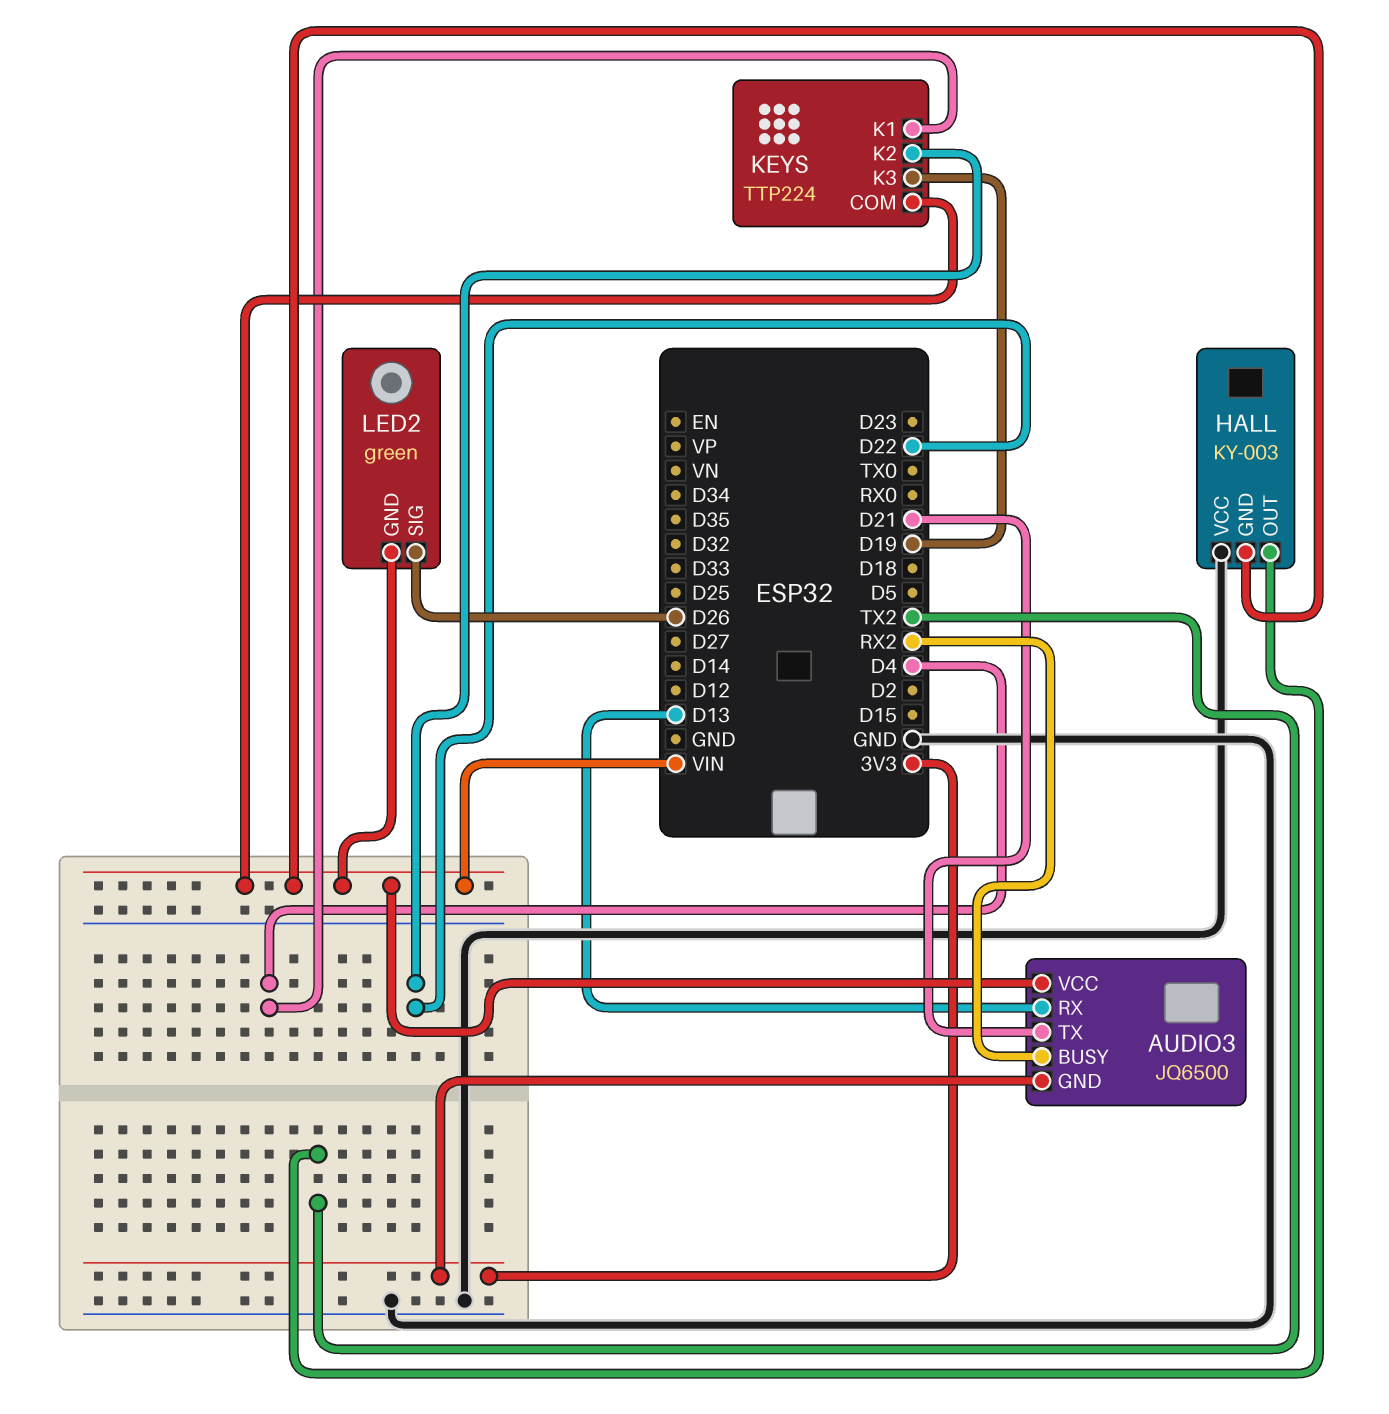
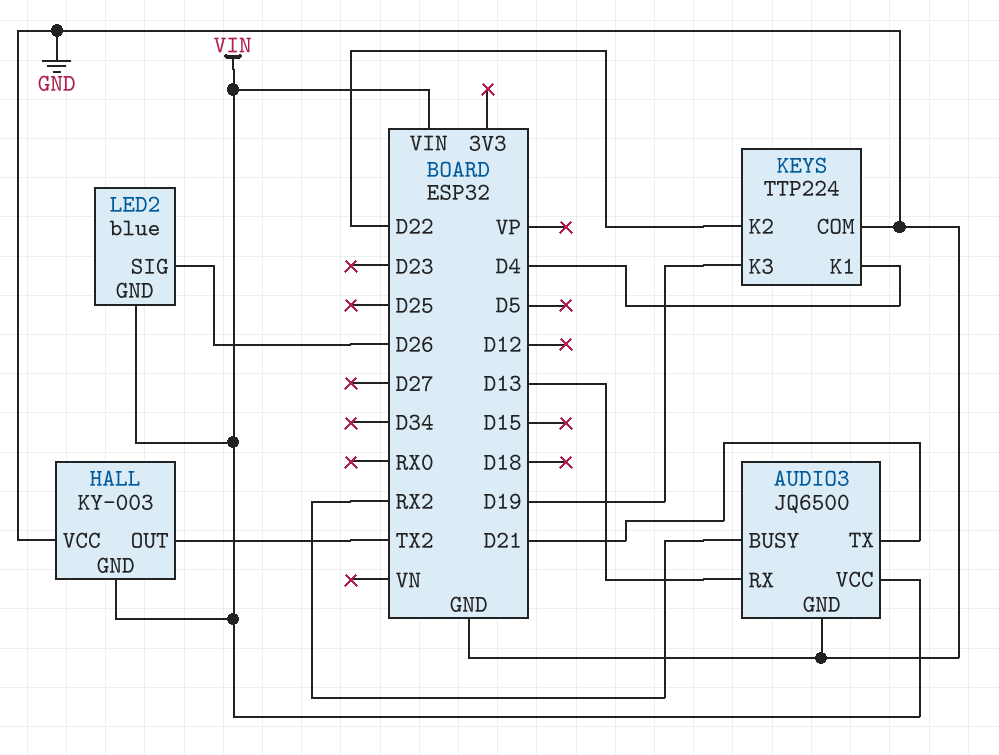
AUDIO3 pin GND: 3V3 -> GND
KEYS pin COM: VIN -> GND
LED2: green -> blue

